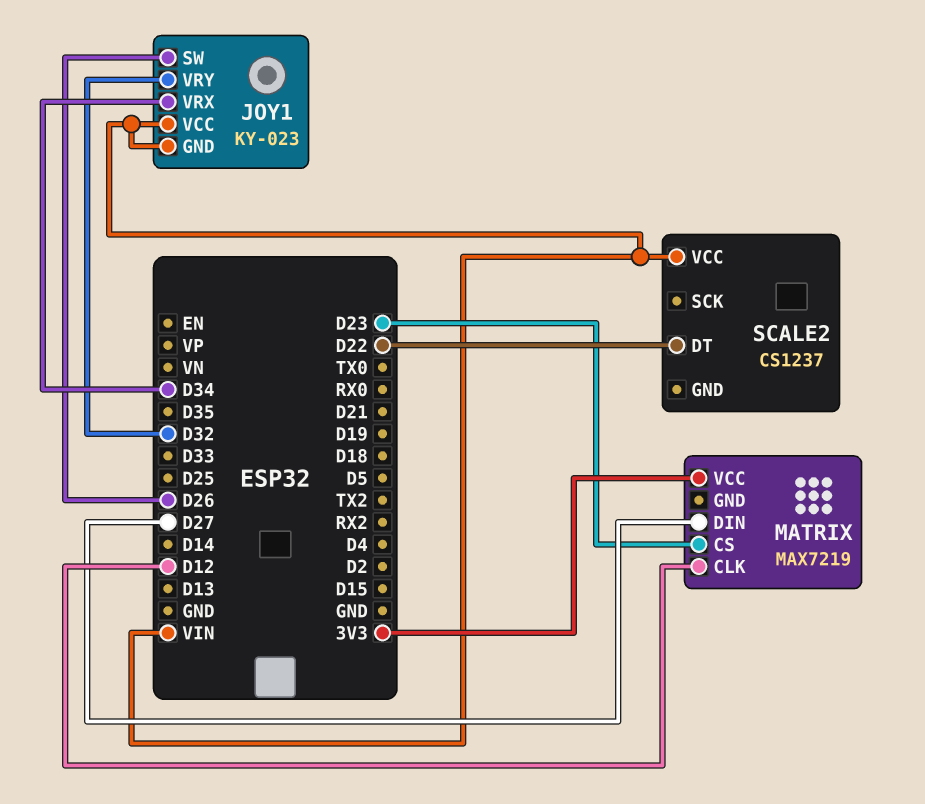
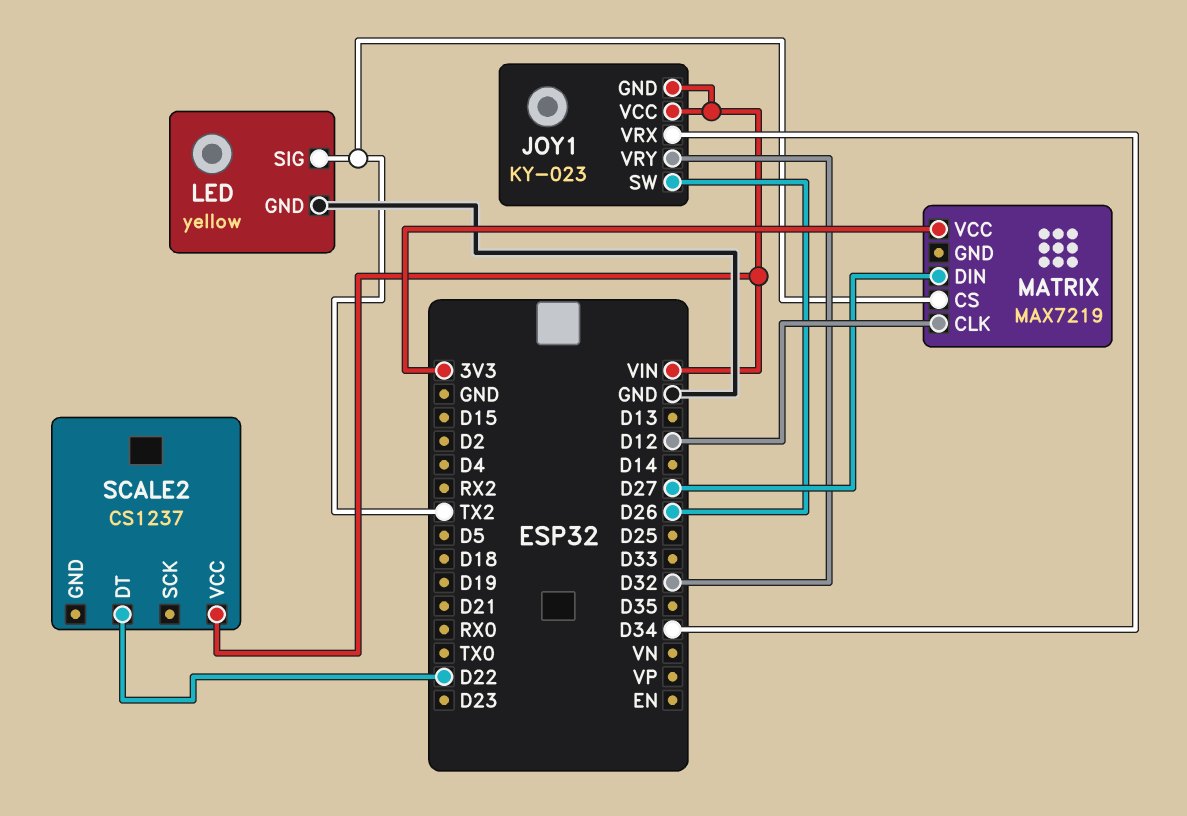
LED: none -> yellow
LED pin GND: none -> GND
LED pin SIG: none -> TX2
MATRIX pin CS: D23 -> TX2

